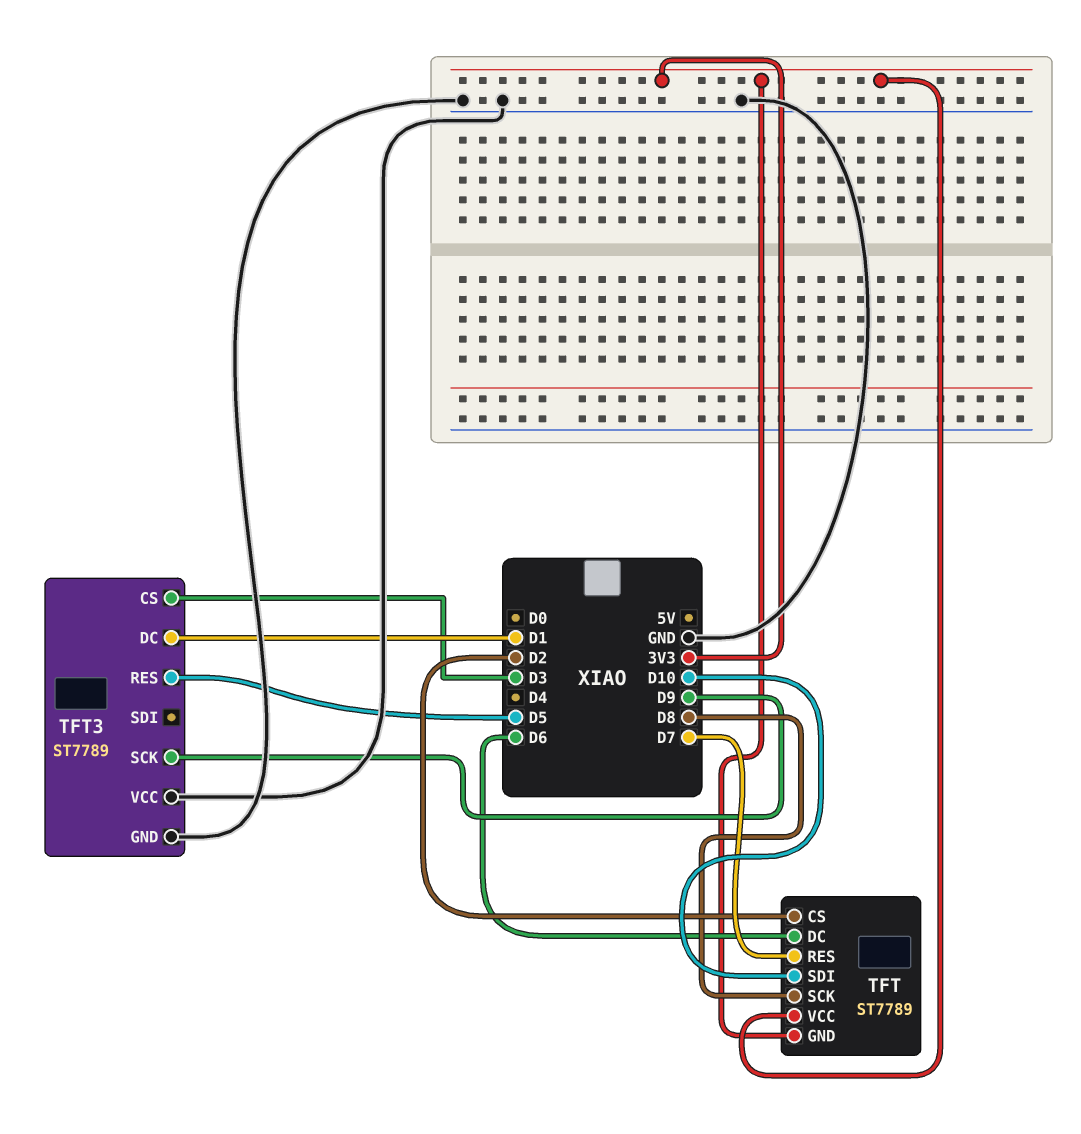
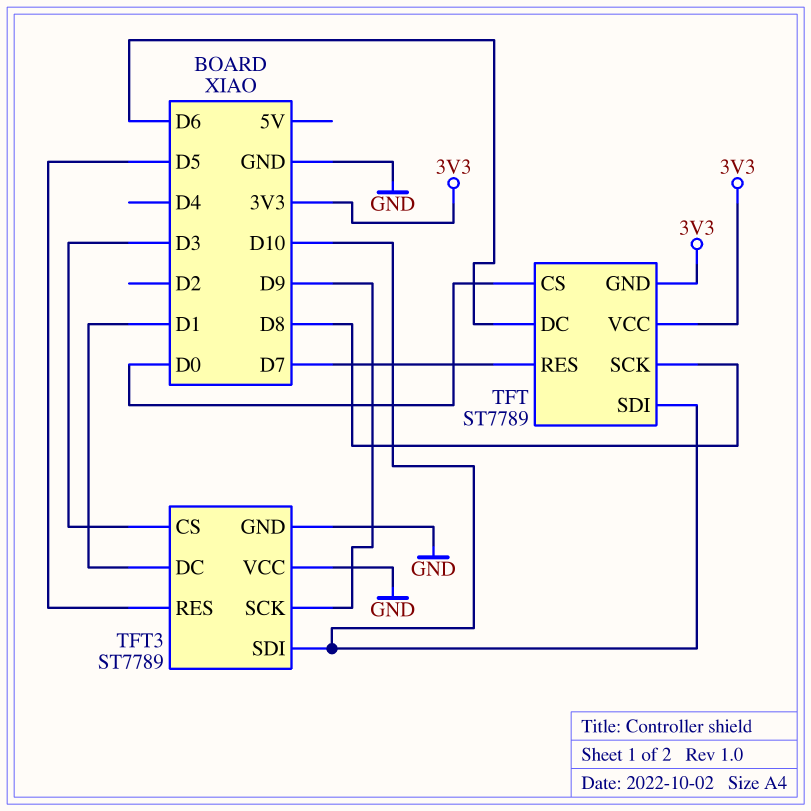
TFT pin CS: D2 -> D0
TFT3 pin SDI: none -> D10

